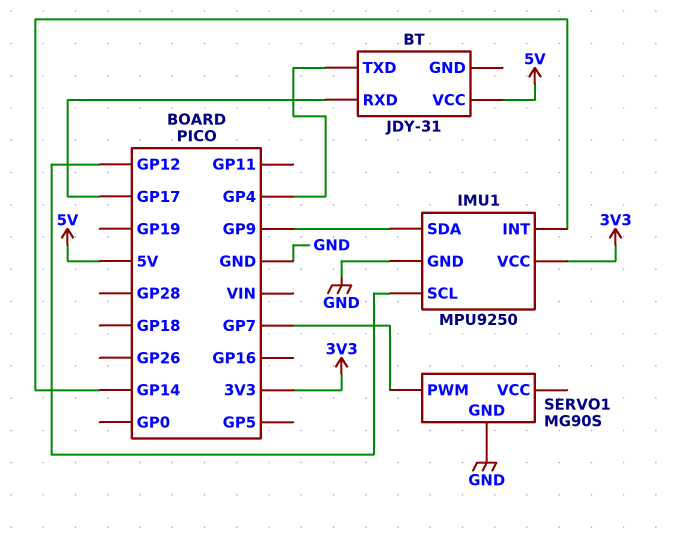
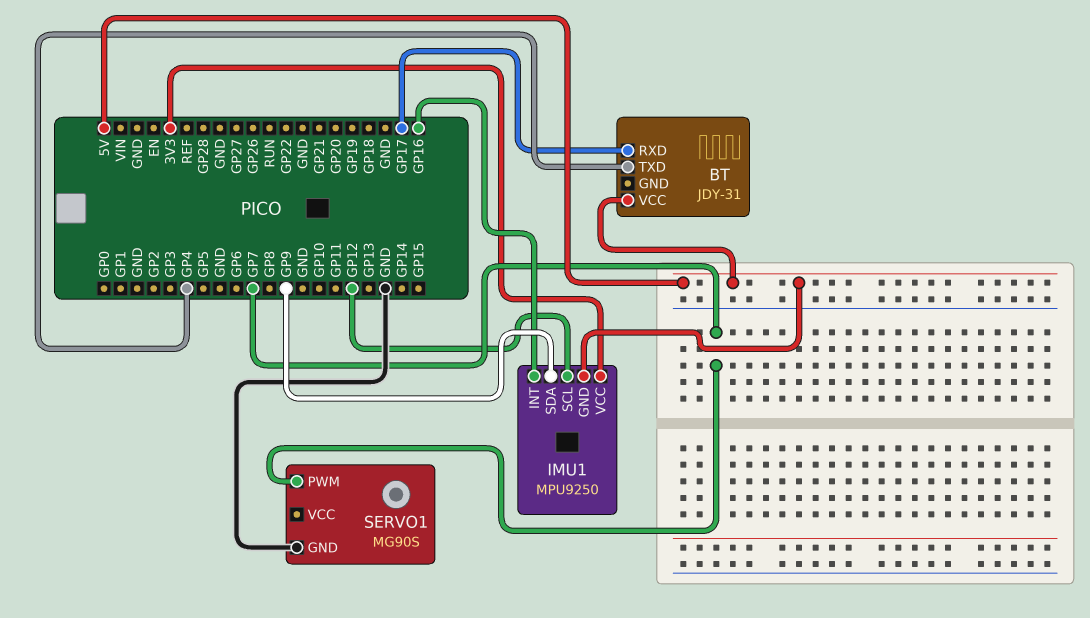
IMU1 pin GND: GND -> 5V
IMU1 pin INT: GP14 -> GP16

